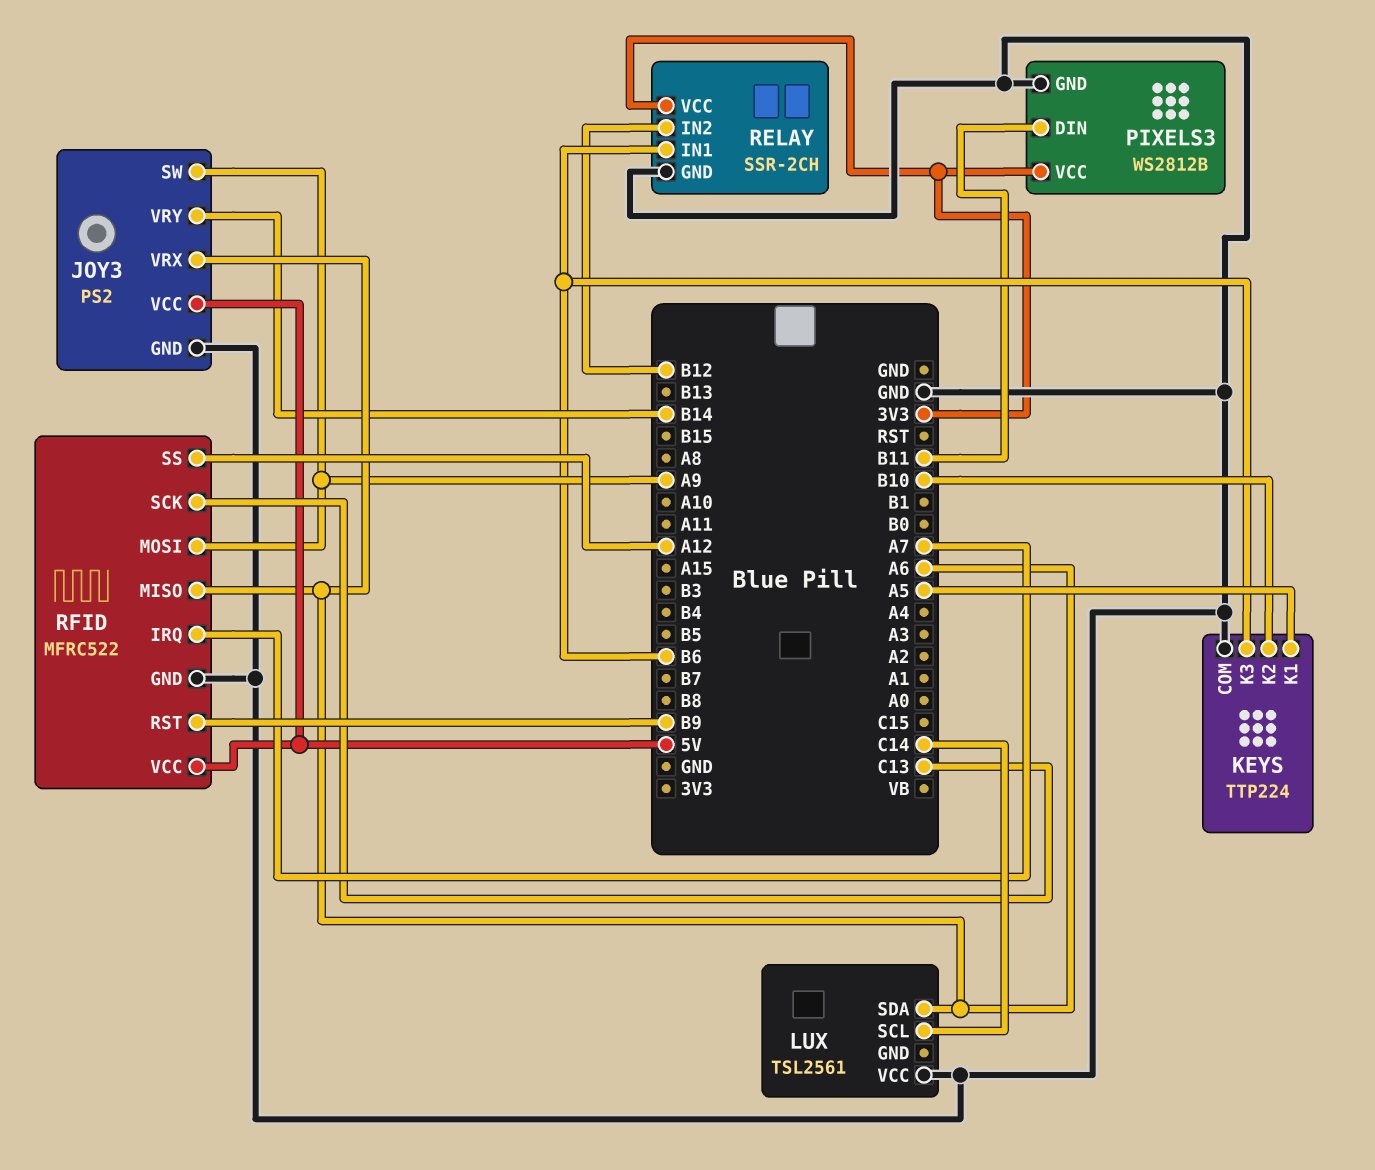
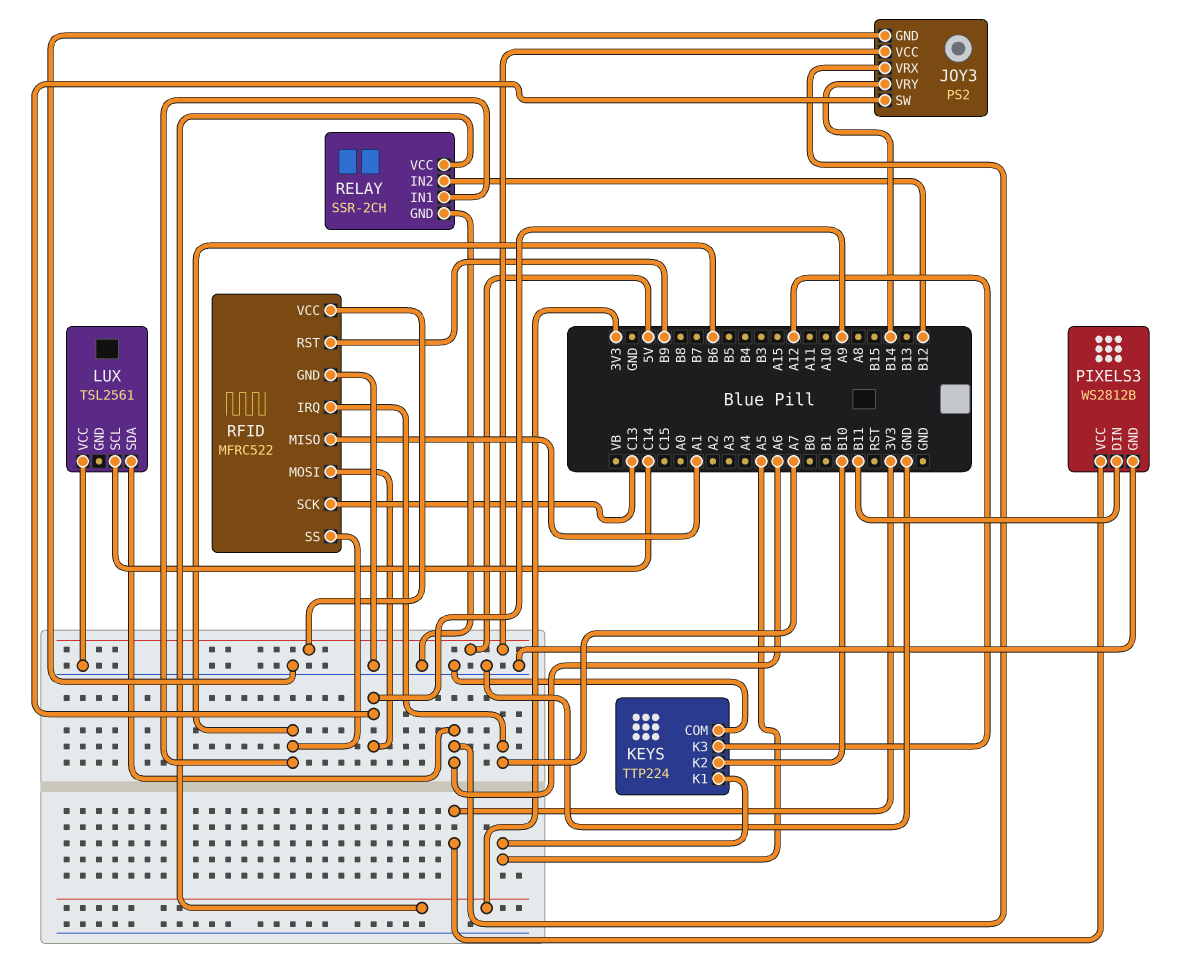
KEYS pin K3: B6 -> A12
RFID pin MISO: A6 -> A1
RFID pin SS: A12 -> B6

